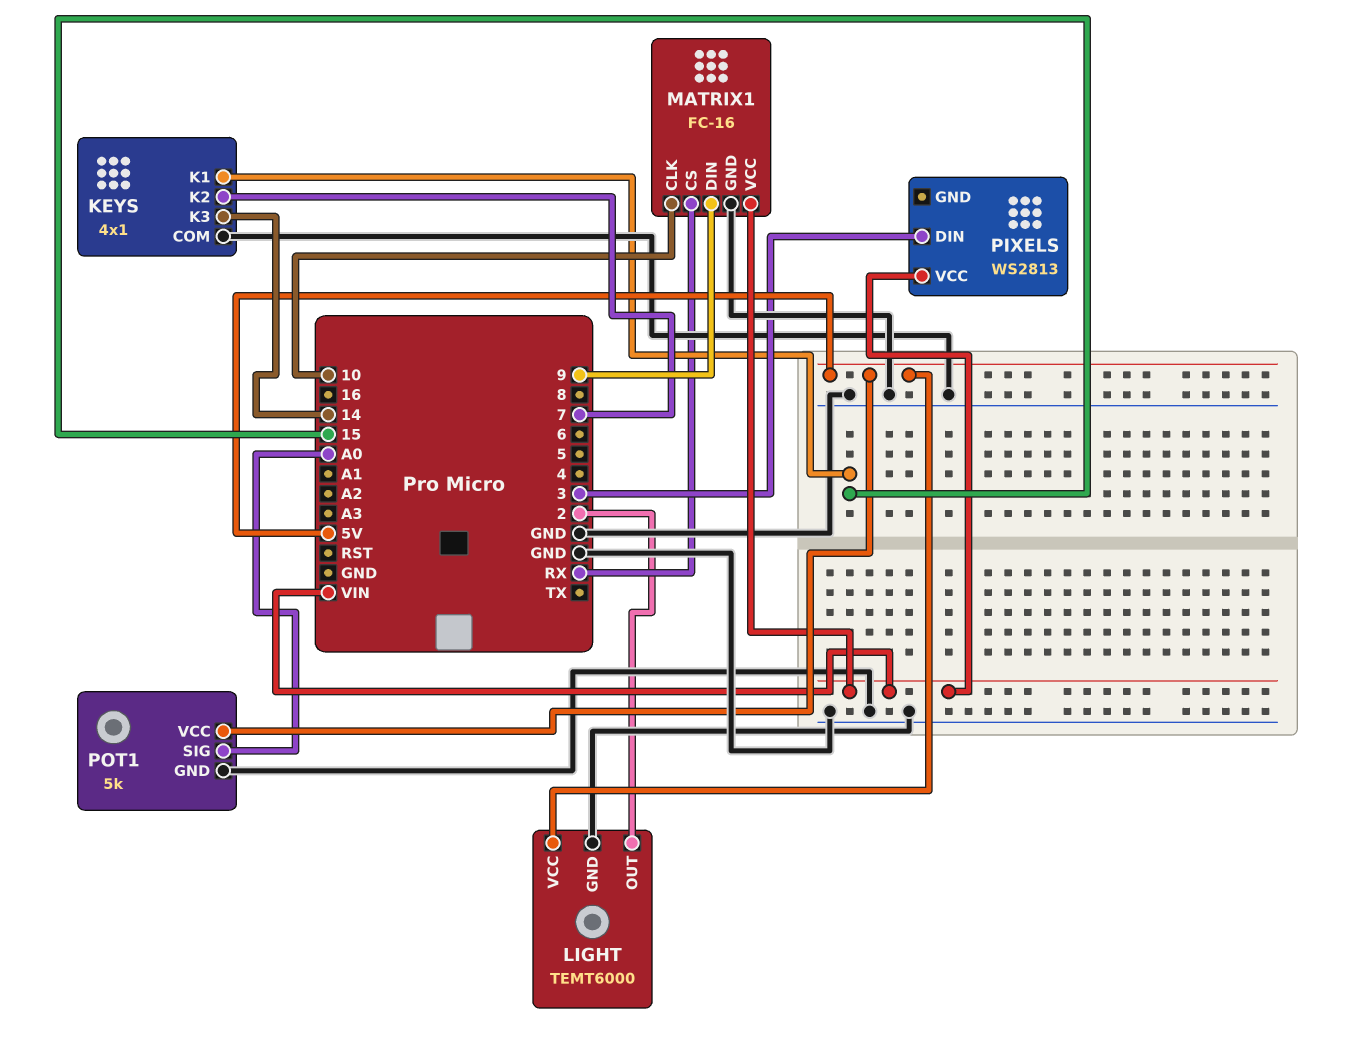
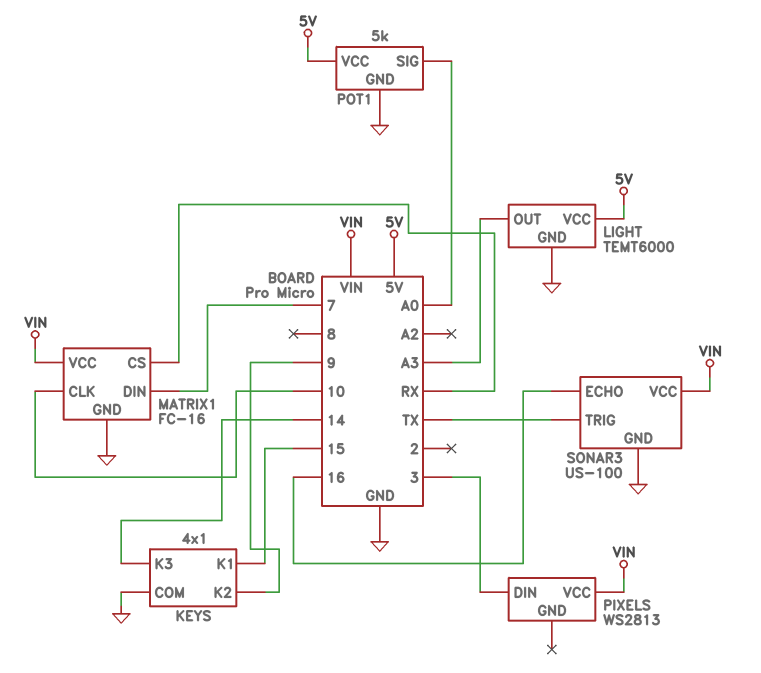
KEYS pin K2: 7 -> 9
LIGHT pin OUT: 2 -> A3
MATRIX1 pin DIN: 9 -> 7
SONAR3: none -> US-100
SONAR3 pin ECHO: none -> 16
SONAR3 pin GND: none -> GND
SONAR3 pin TRIG: none -> TX
SONAR3 pin VCC: none -> VIN

